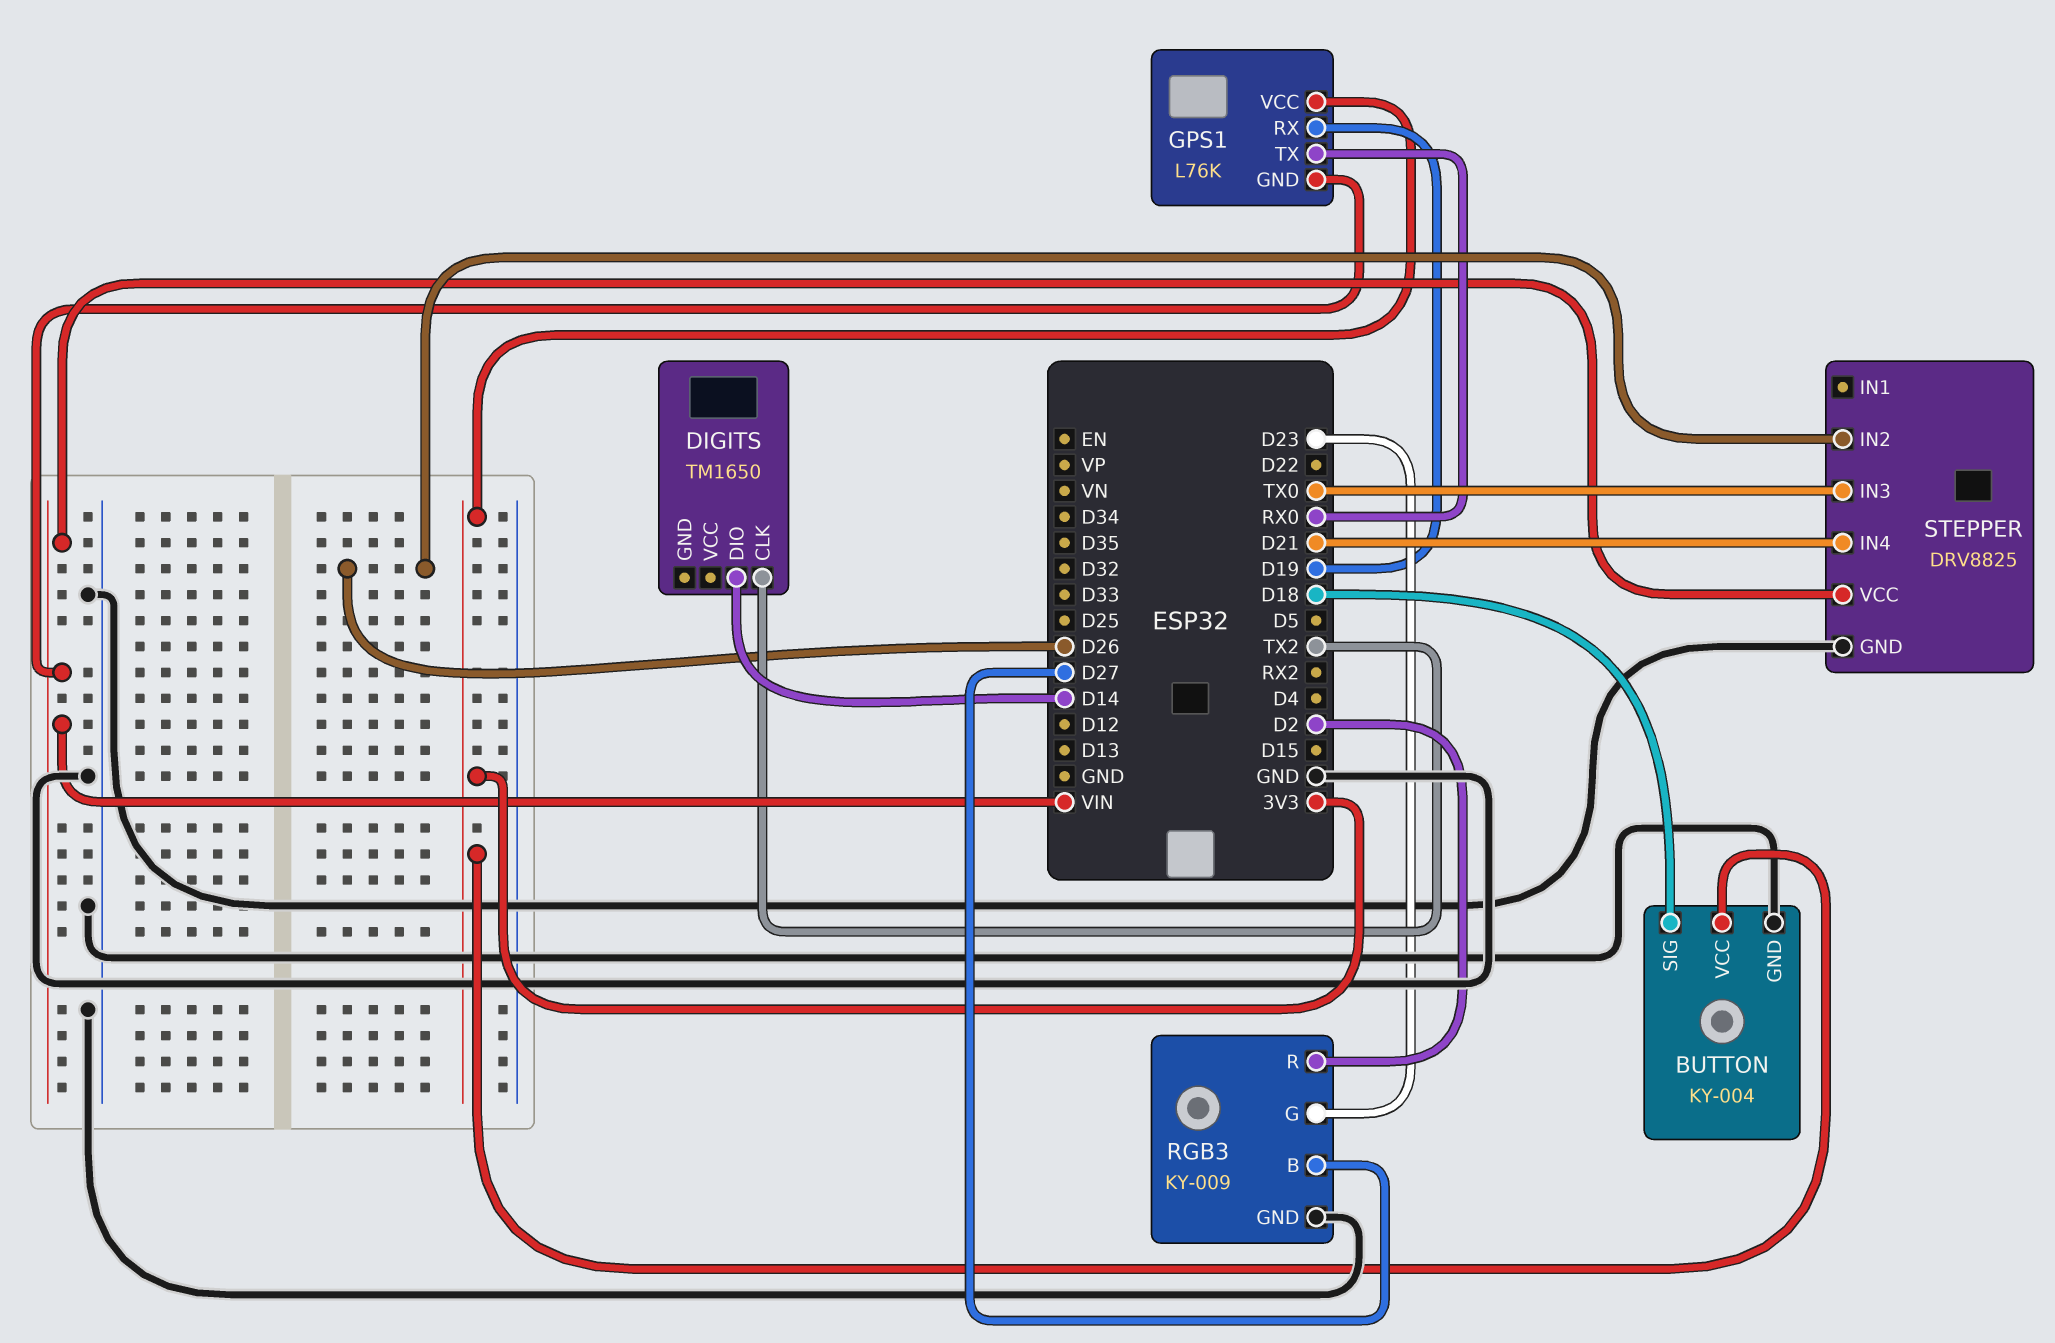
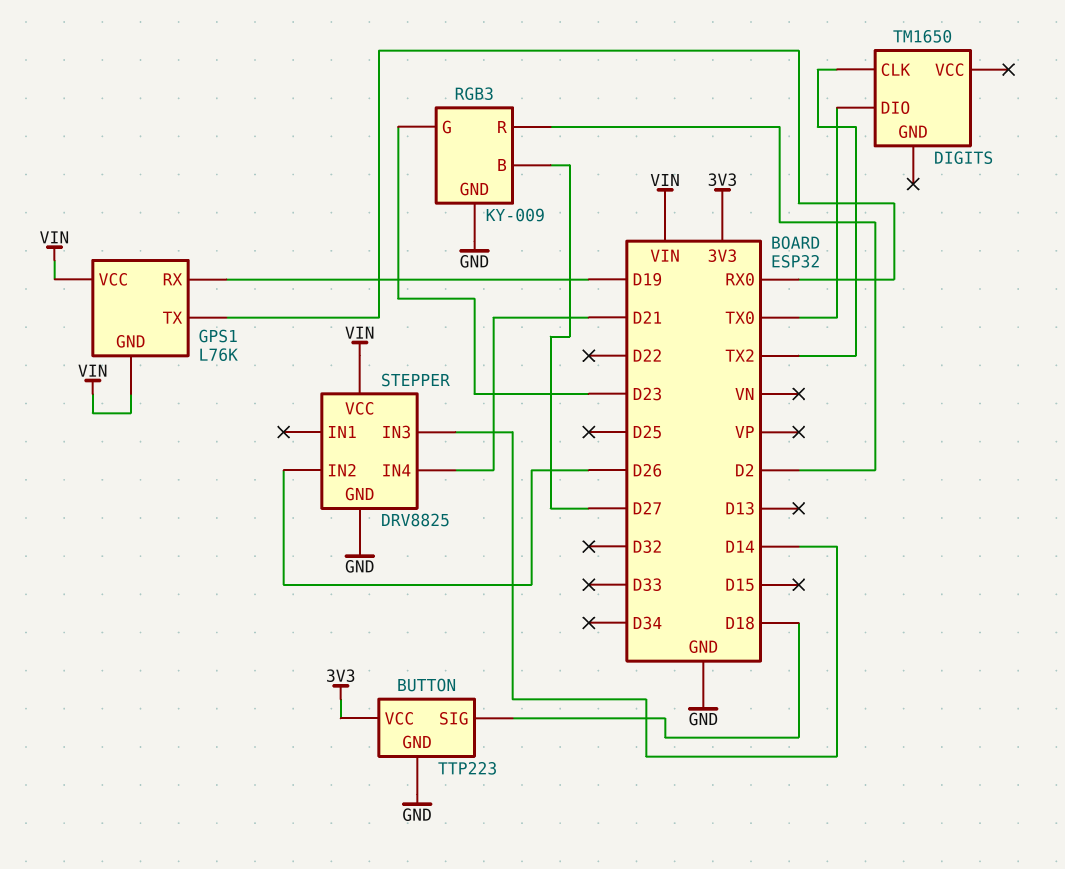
BUTTON: KY-004 -> TTP223
DIGITS pin DIO: D14 -> TX0
GPS1 pin VCC: 3V3 -> VIN
STEPPER pin IN3: TX0 -> D14

